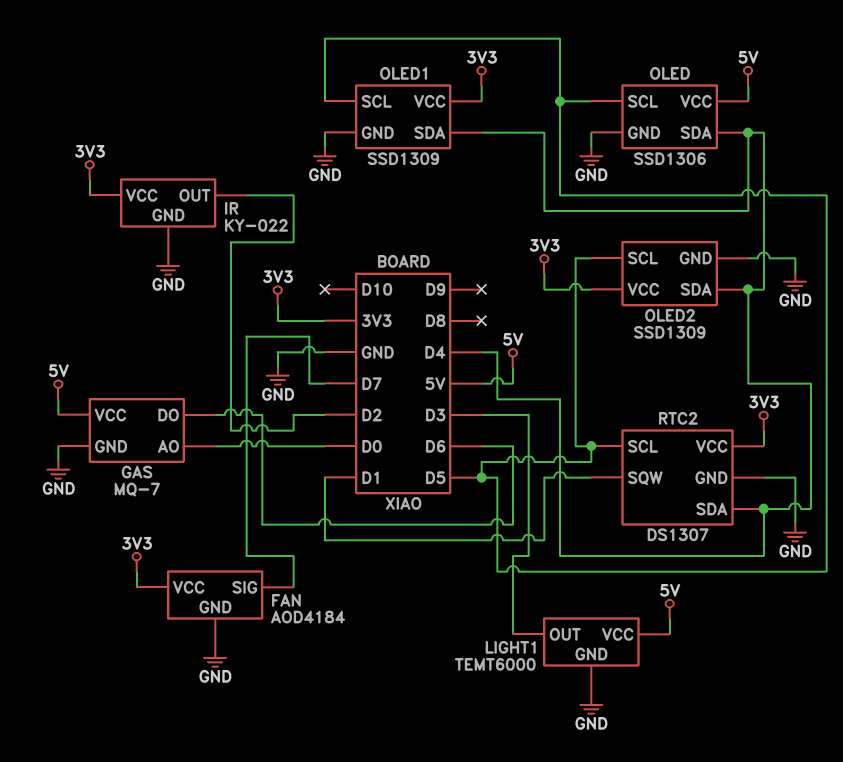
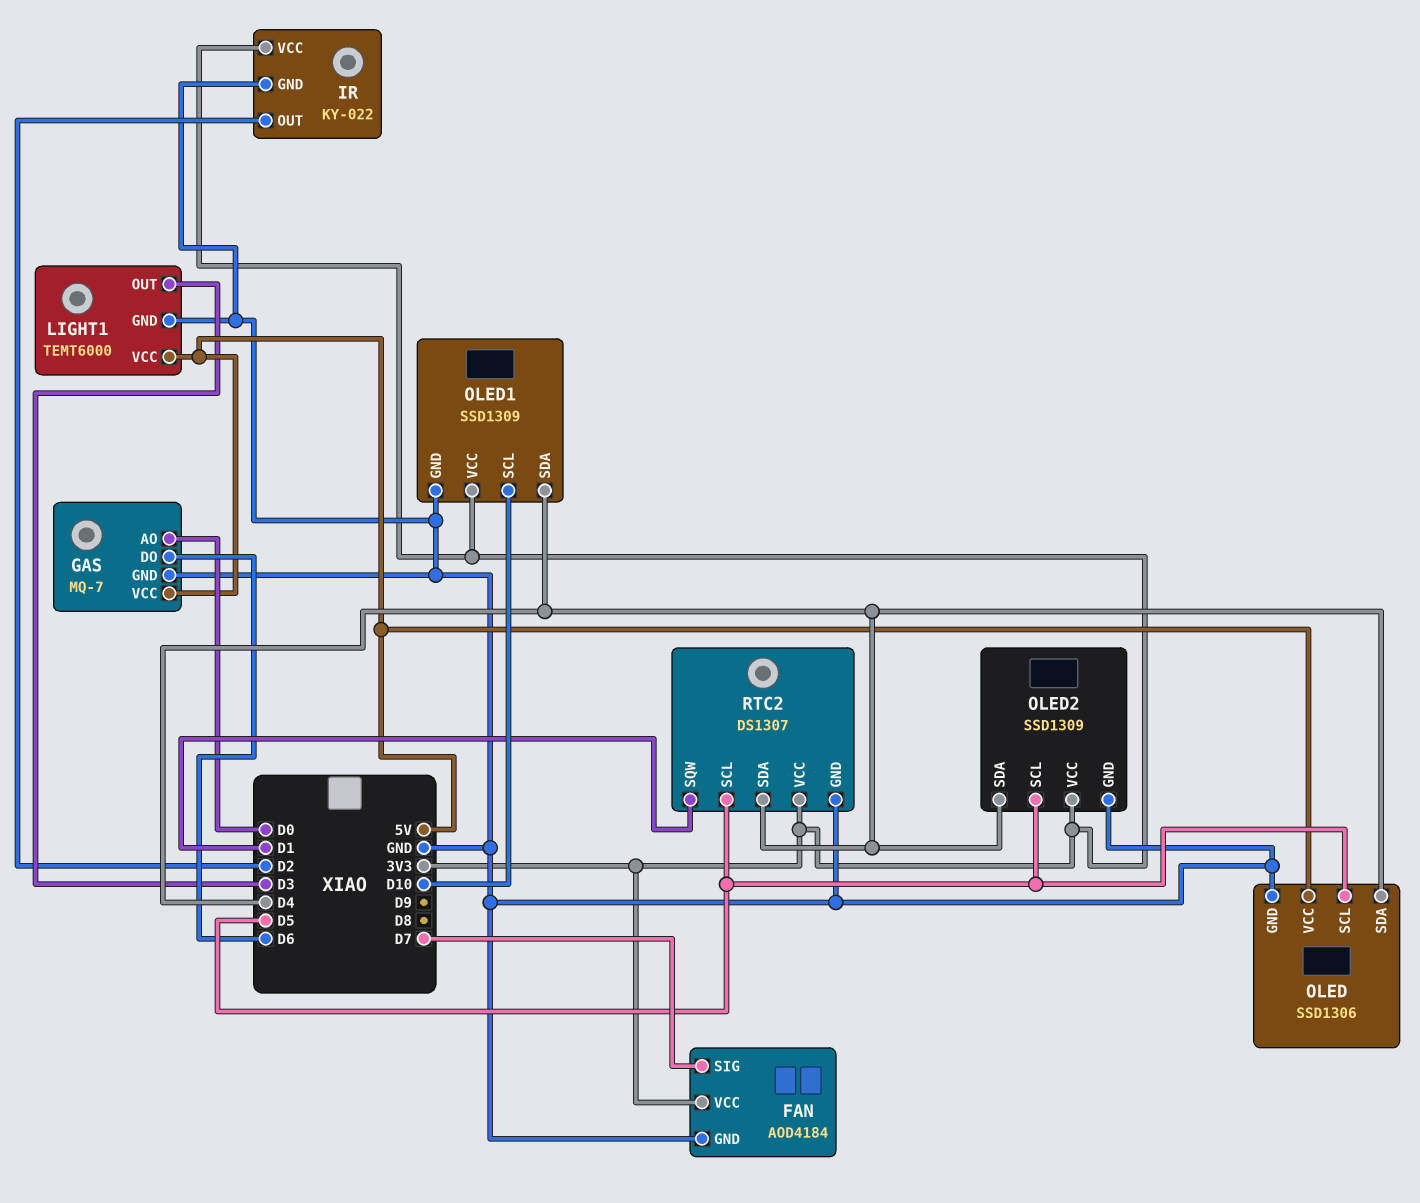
OLED1 pin SCL: D5 -> D10

